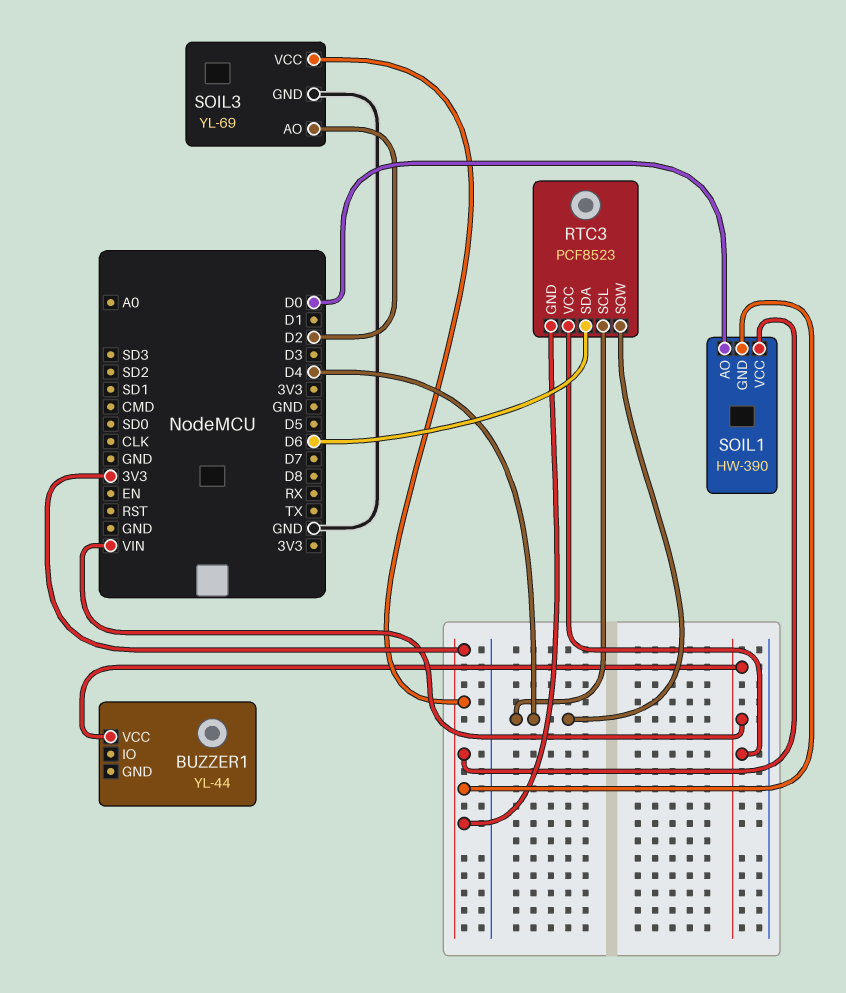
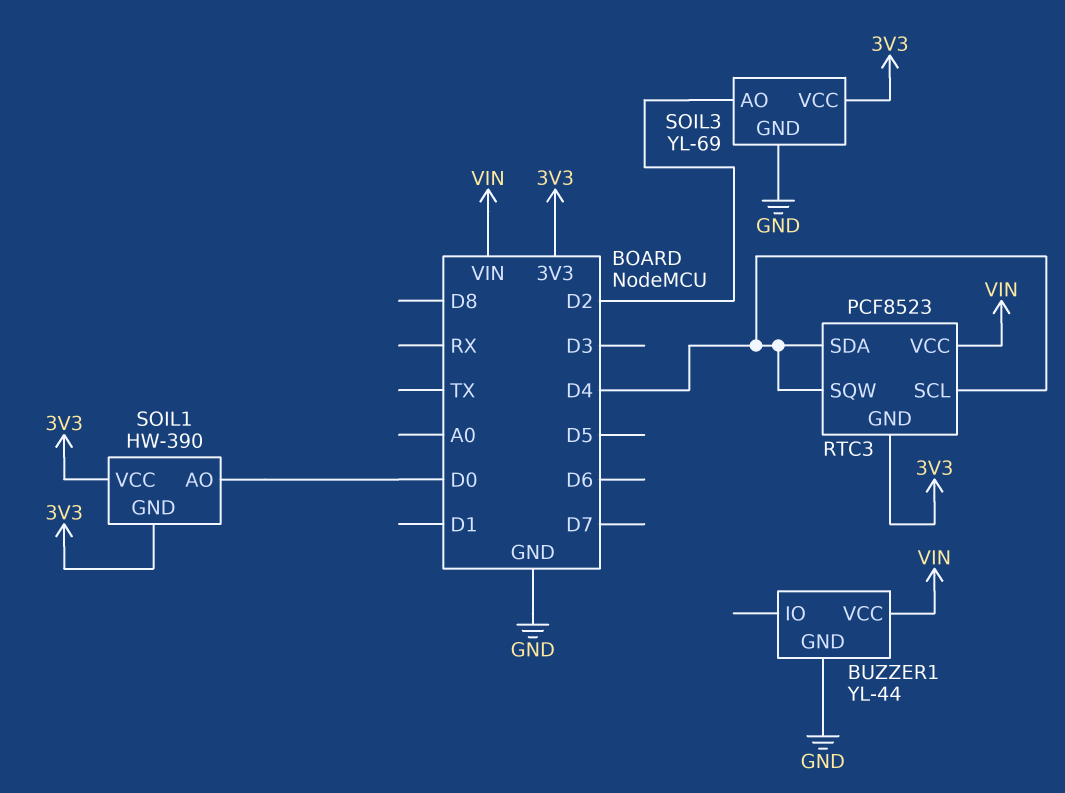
BUZZER1 pin GND: none -> GND
RTC3 pin SDA: D6 -> D4

